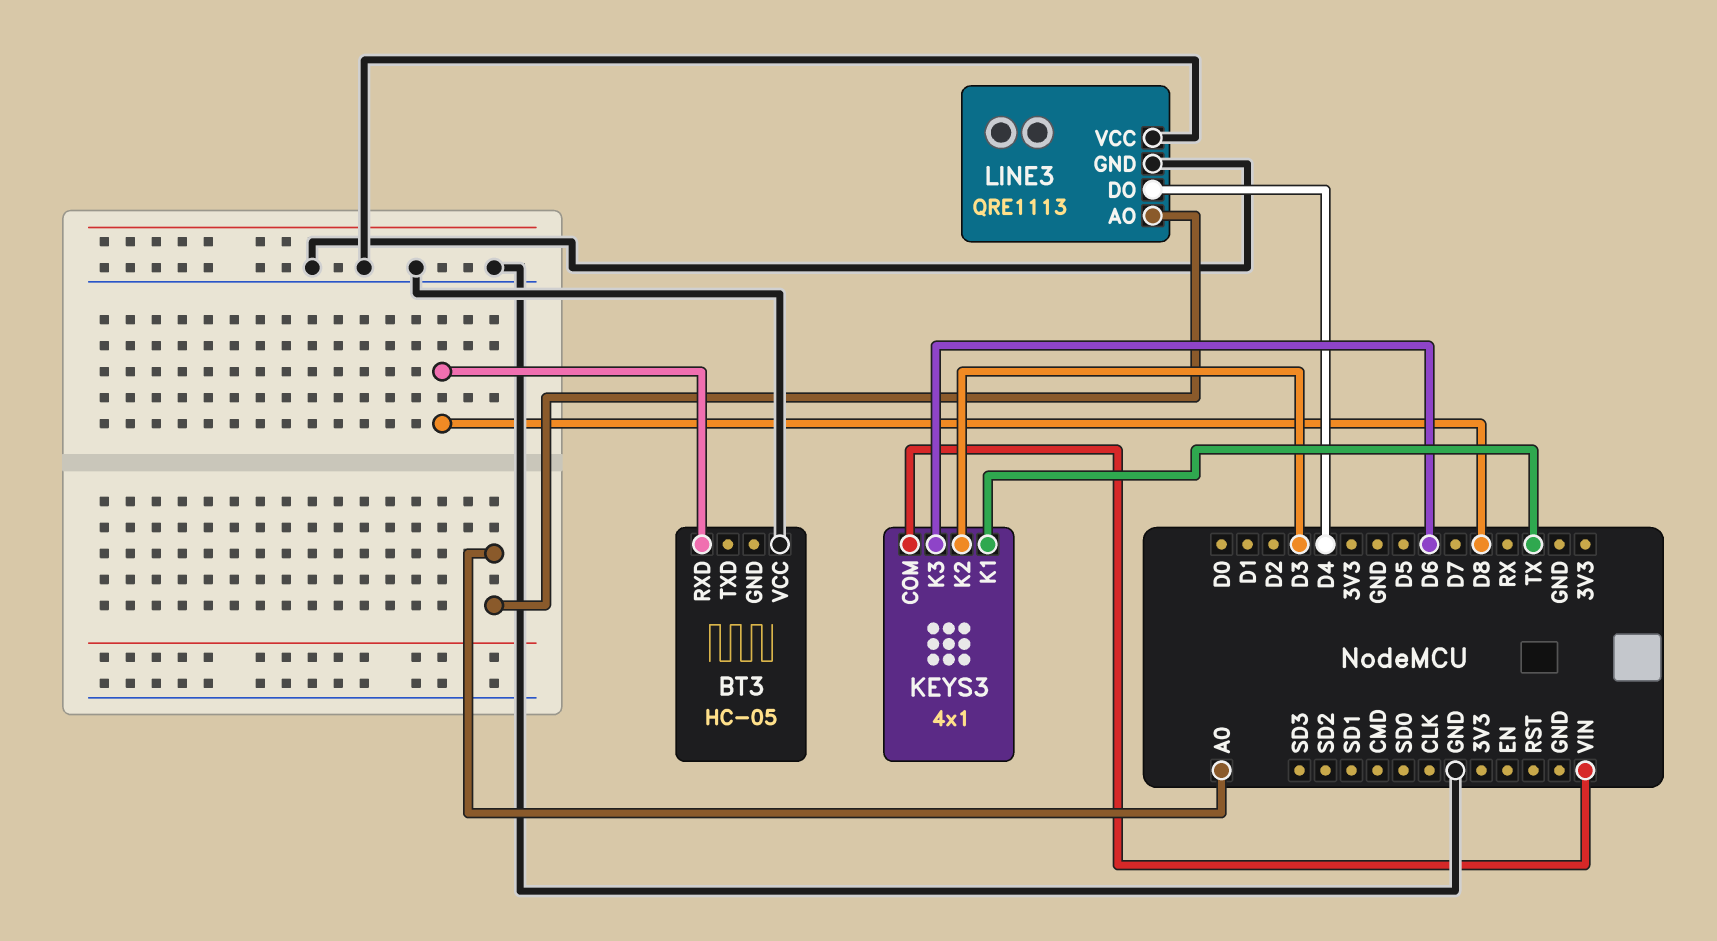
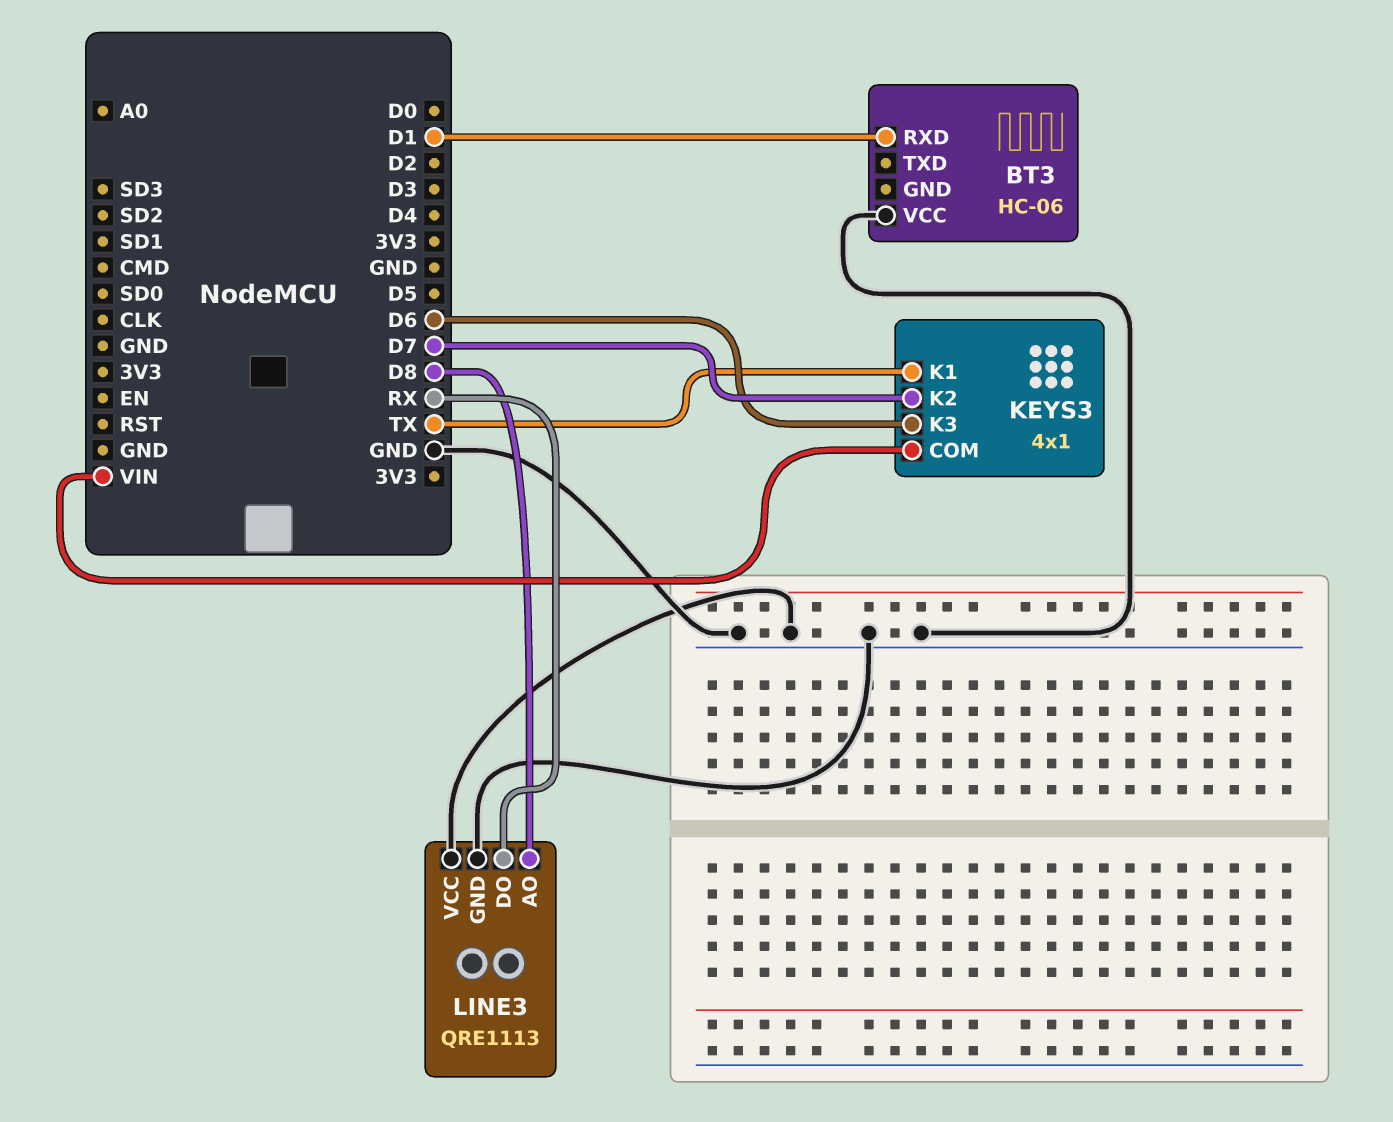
BT3: HC-05 -> HC-06
BT3 pin RXD: D8 -> D1
KEYS3 pin K2: D3 -> D7
LINE3 pin AO: A0 -> D8
LINE3 pin DO: D4 -> RX

